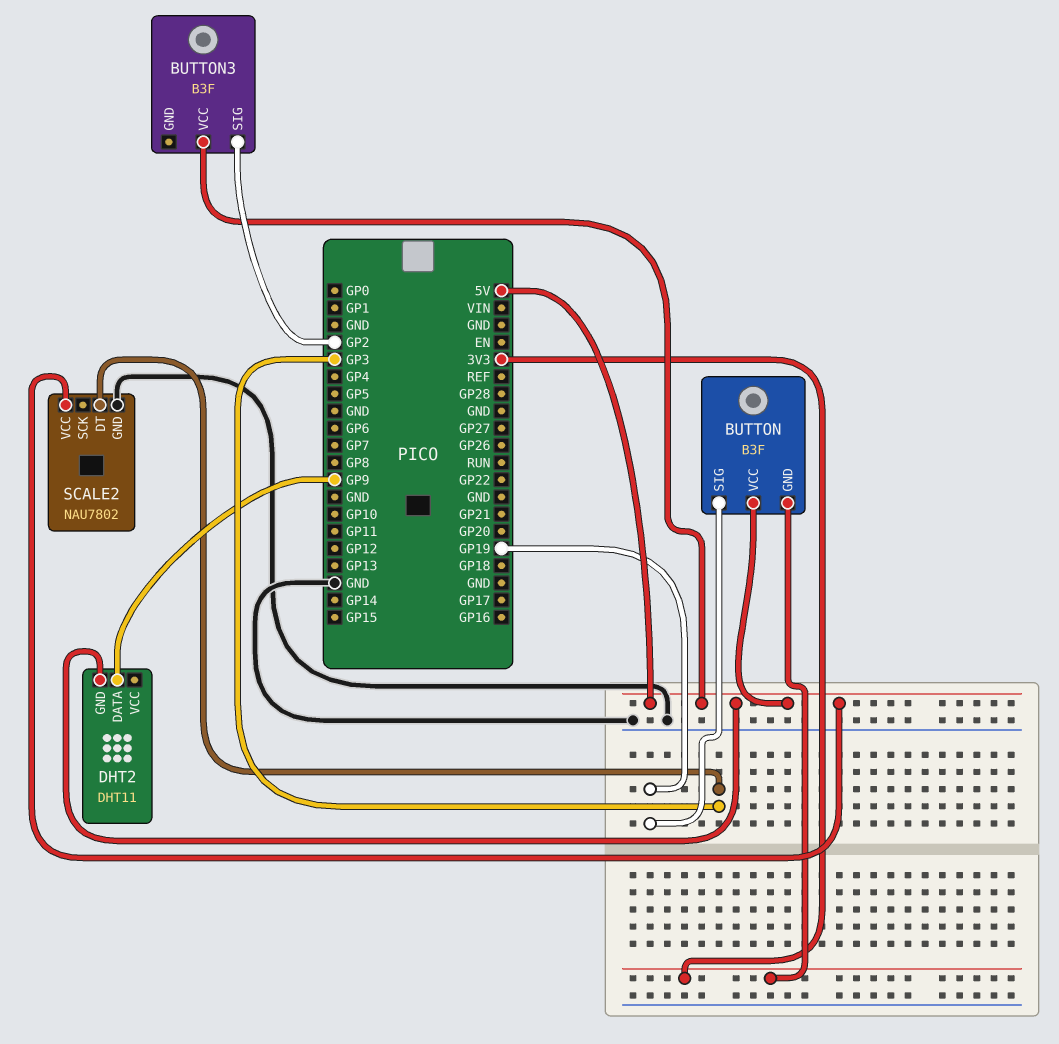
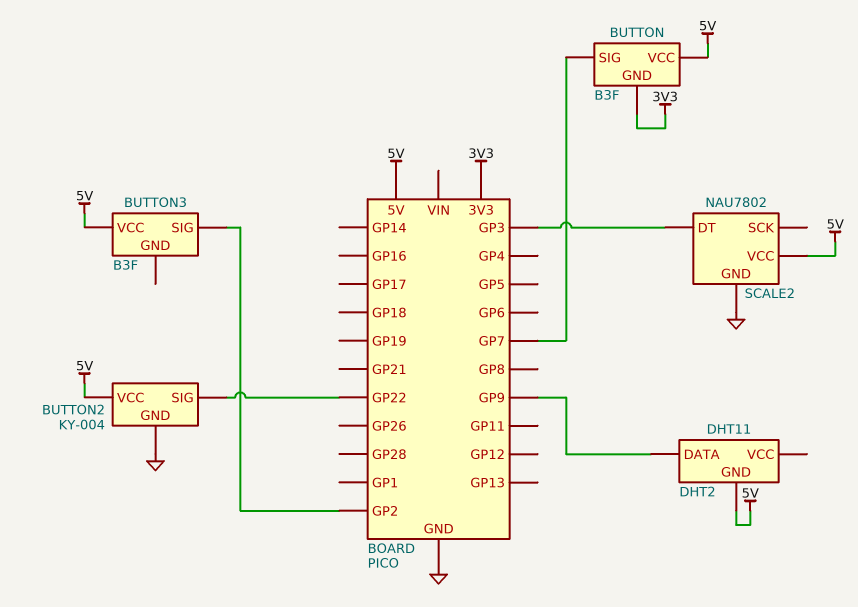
BUTTON pin SIG: GP19 -> GP7
BUTTON2: none -> KY-004
BUTTON2 pin GND: none -> GND
BUTTON2 pin SIG: none -> GP22
BUTTON2 pin VCC: none -> 5V

